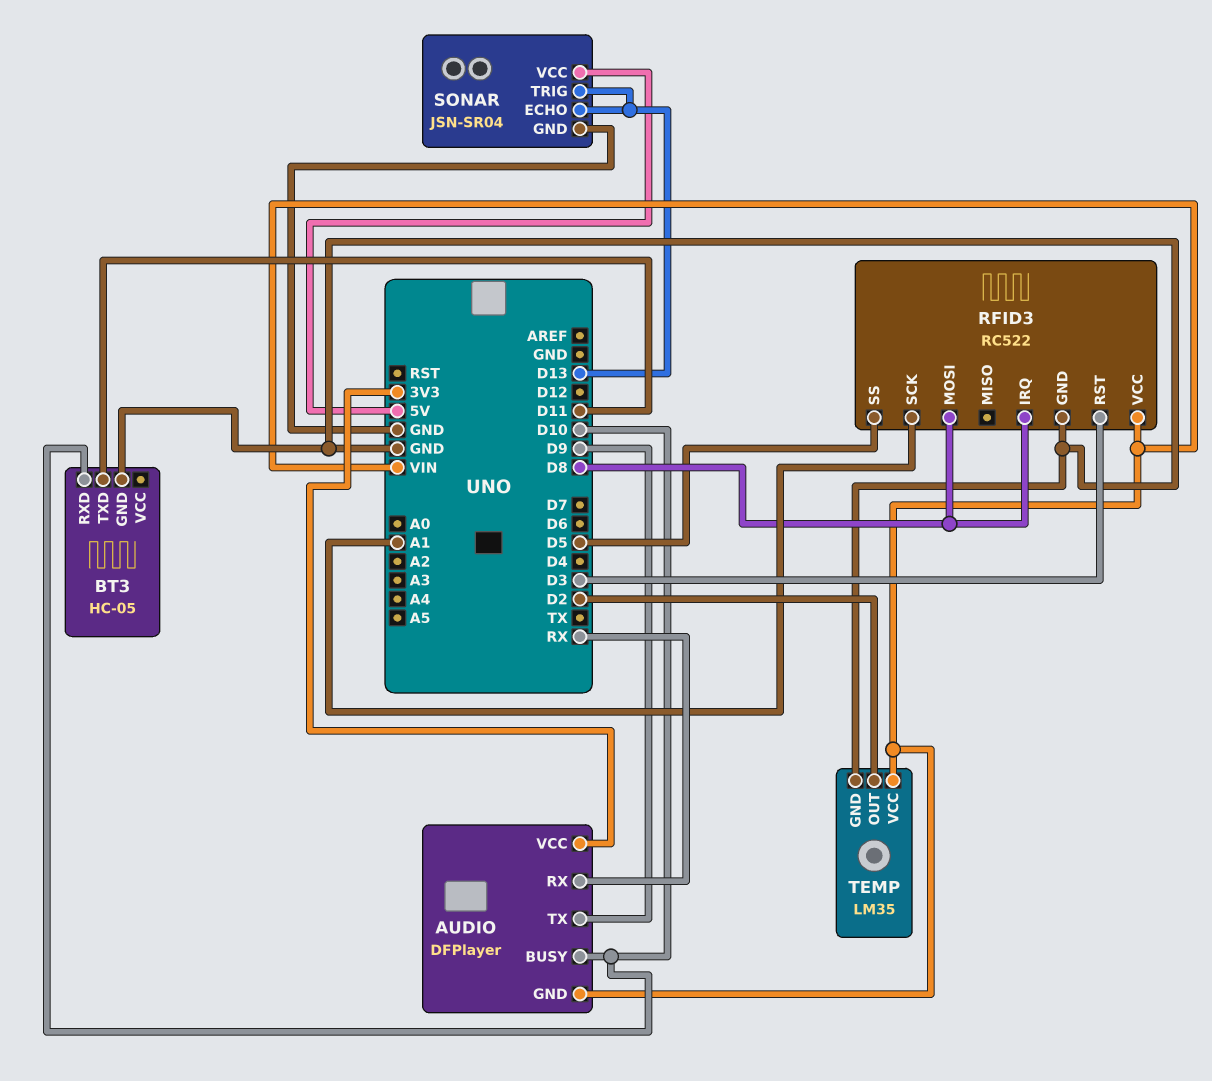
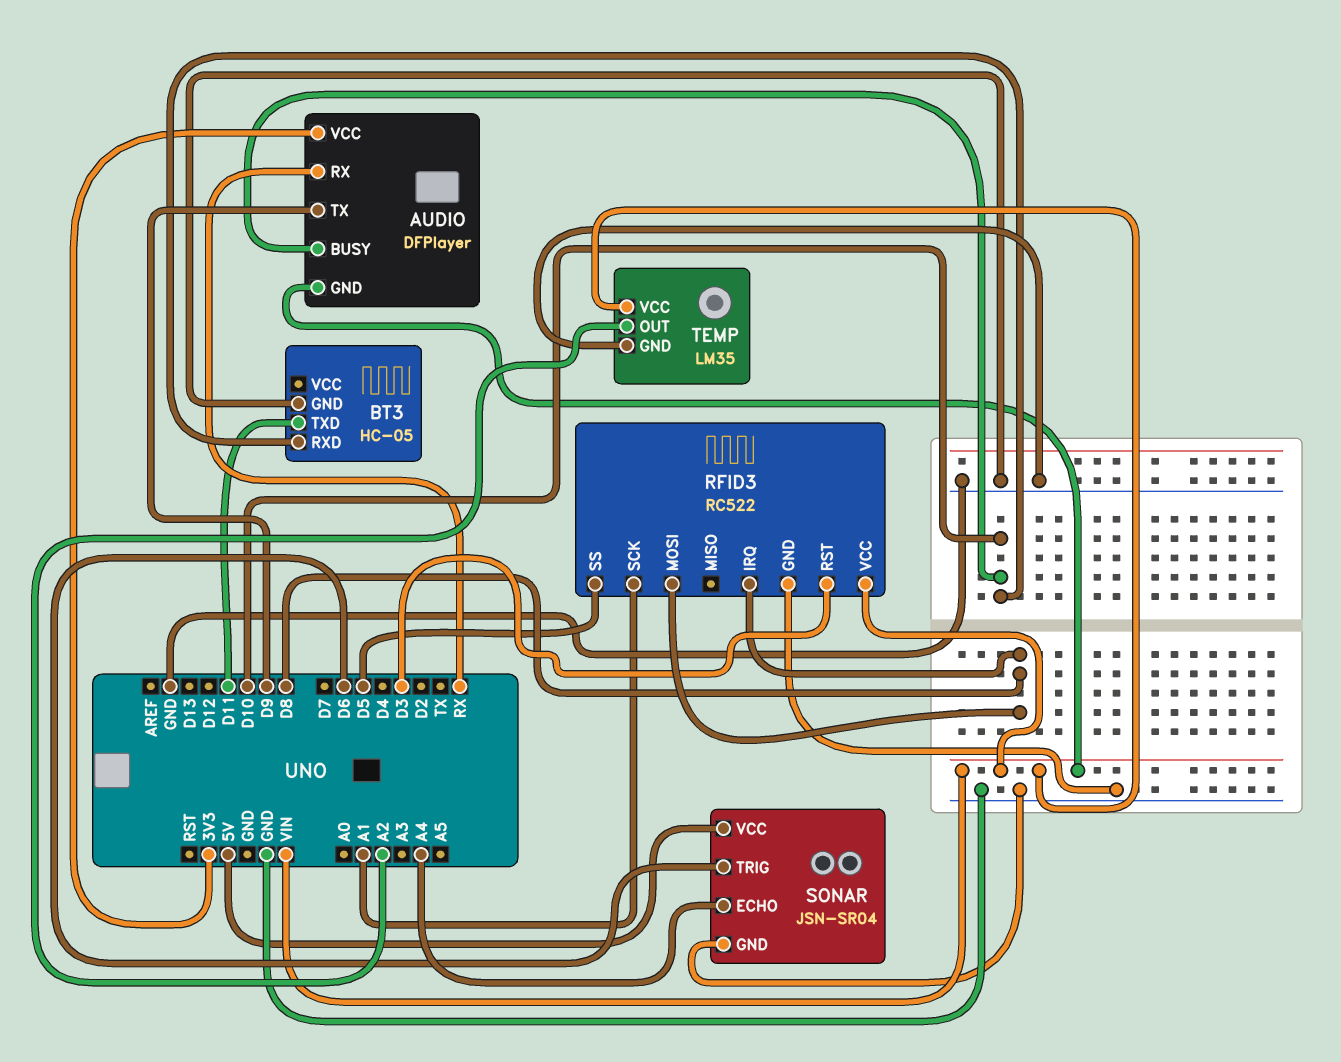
SONAR pin ECHO: D13 -> A4
SONAR pin TRIG: D13 -> D6
TEMP pin OUT: D2 -> A2

